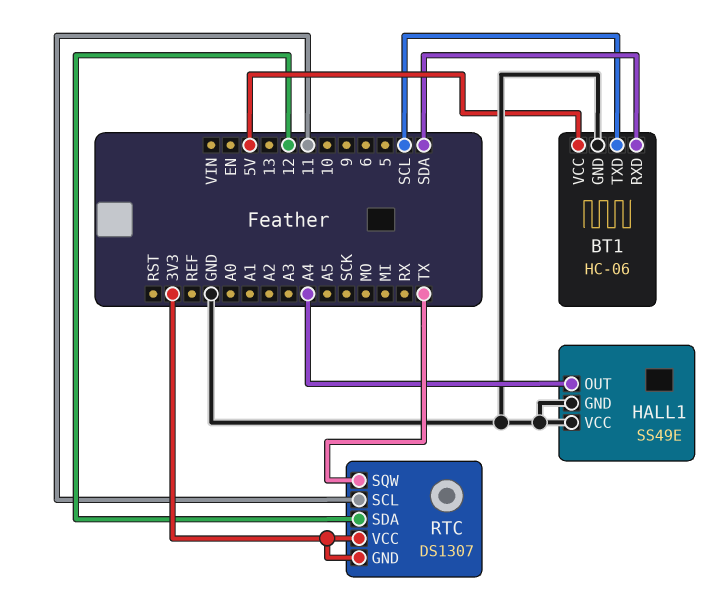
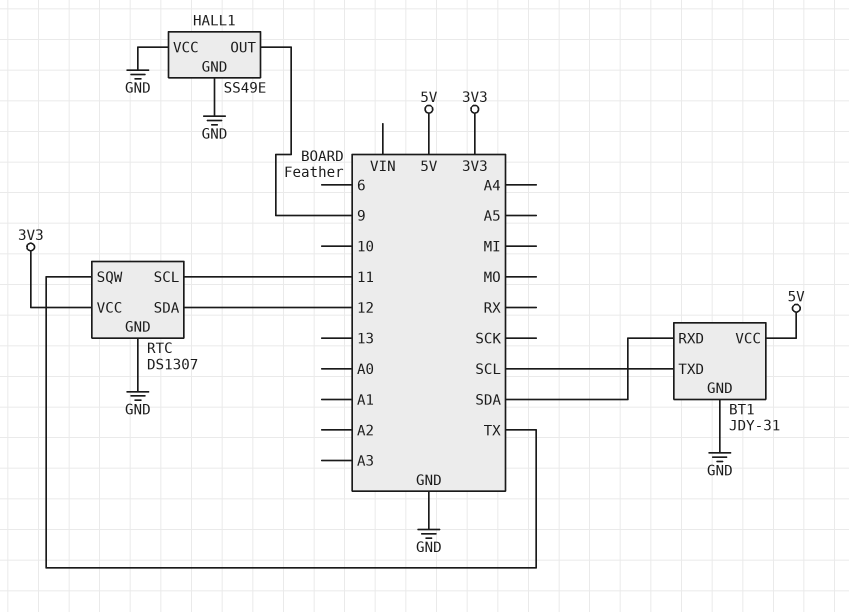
BT1: HC-06 -> JDY-31
HALL1 pin OUT: A4 -> 9
RTC pin GND: 3V3 -> GND

